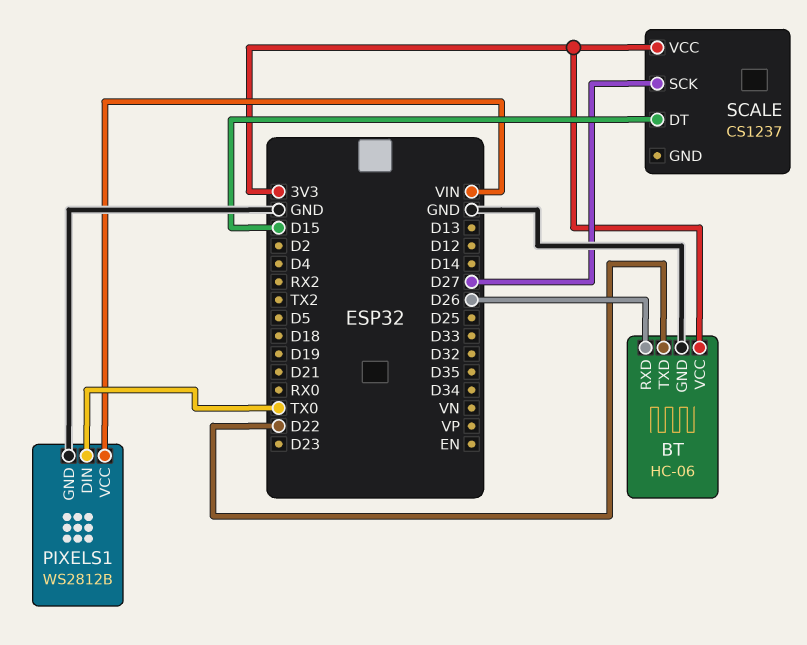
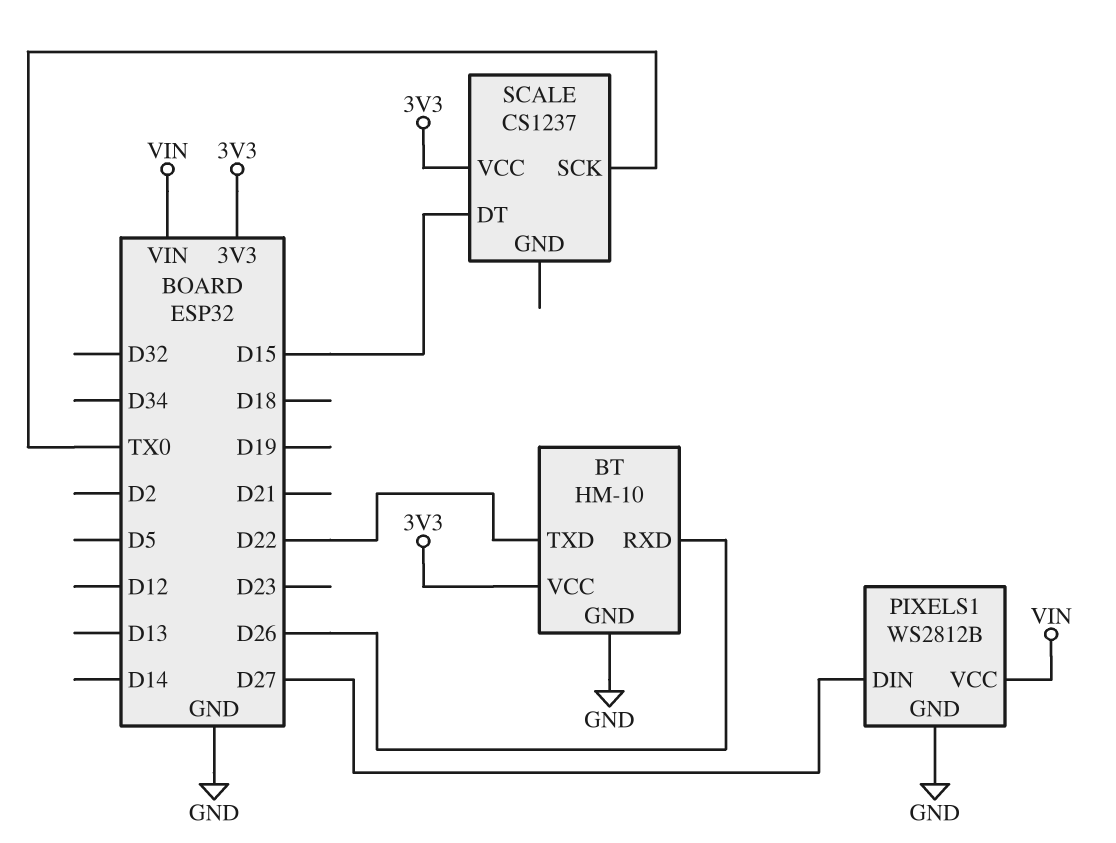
BT: HC-06 -> HM-10
PIXELS1 pin DIN: TX0 -> D27
SCALE pin SCK: D27 -> TX0

